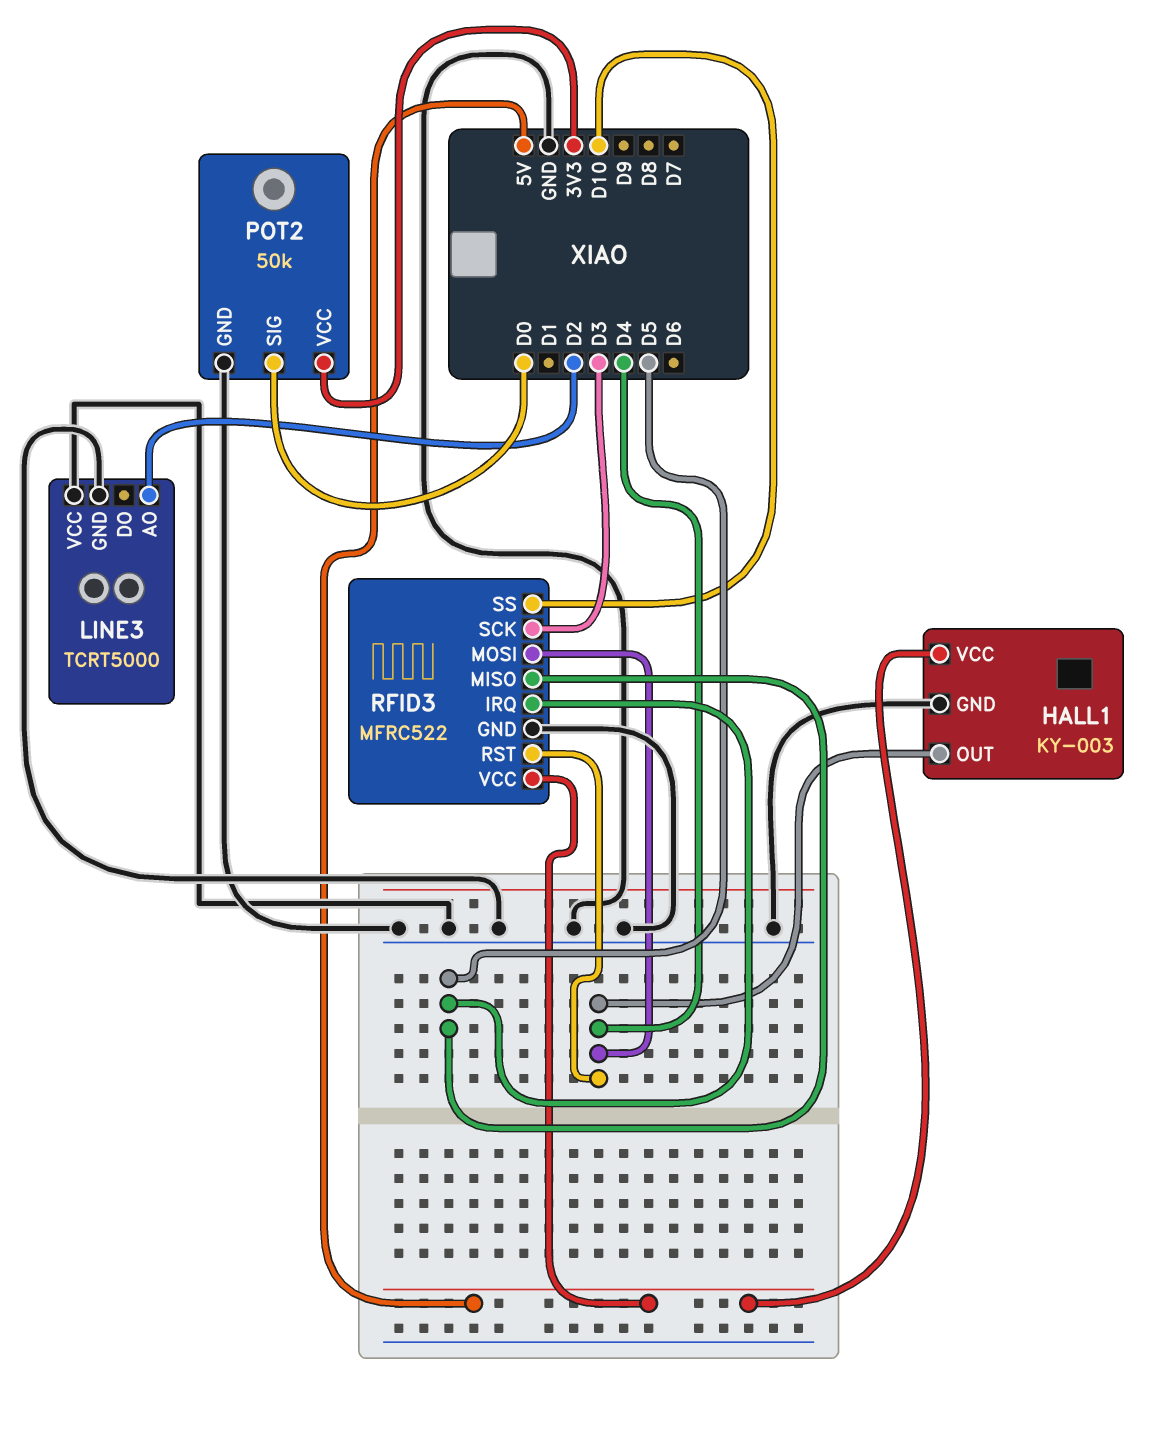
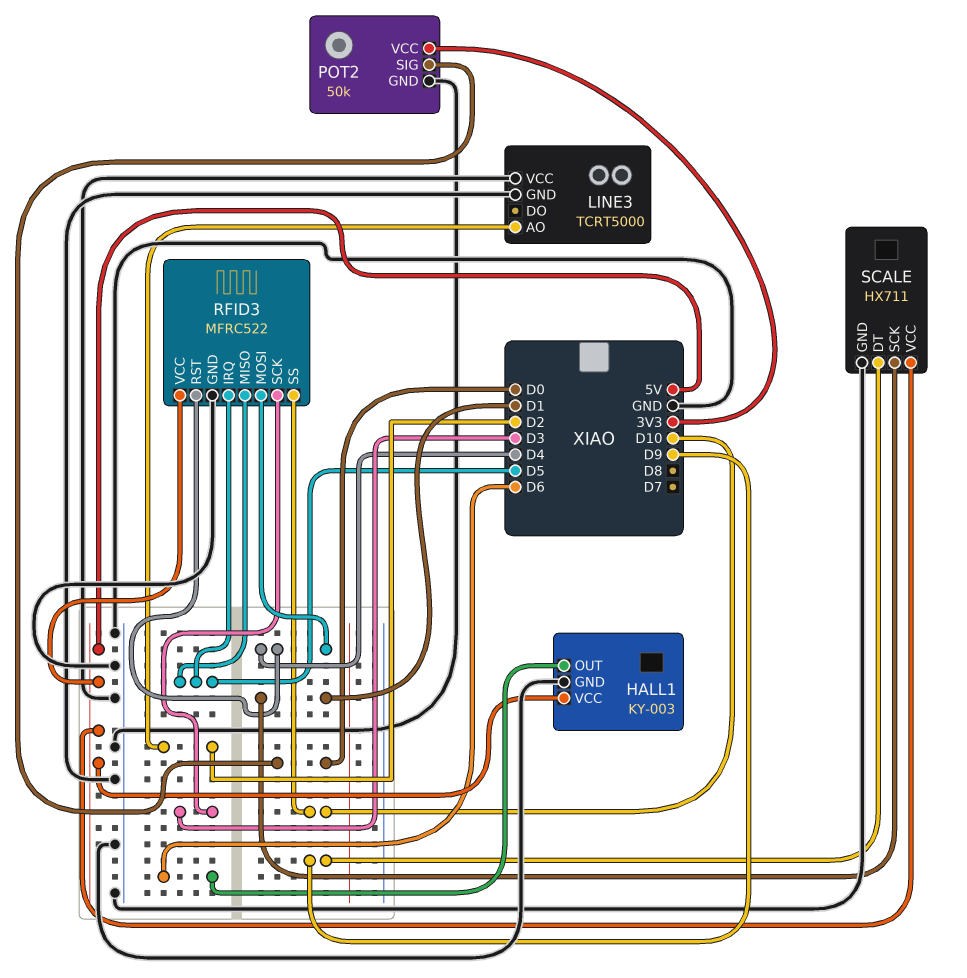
HALL1 pin OUT: D4 -> D6
SCALE: none -> HX711
SCALE pin DT: none -> D9
SCALE pin GND: none -> GND
SCALE pin SCK: none -> D1
SCALE pin VCC: none -> 5V

